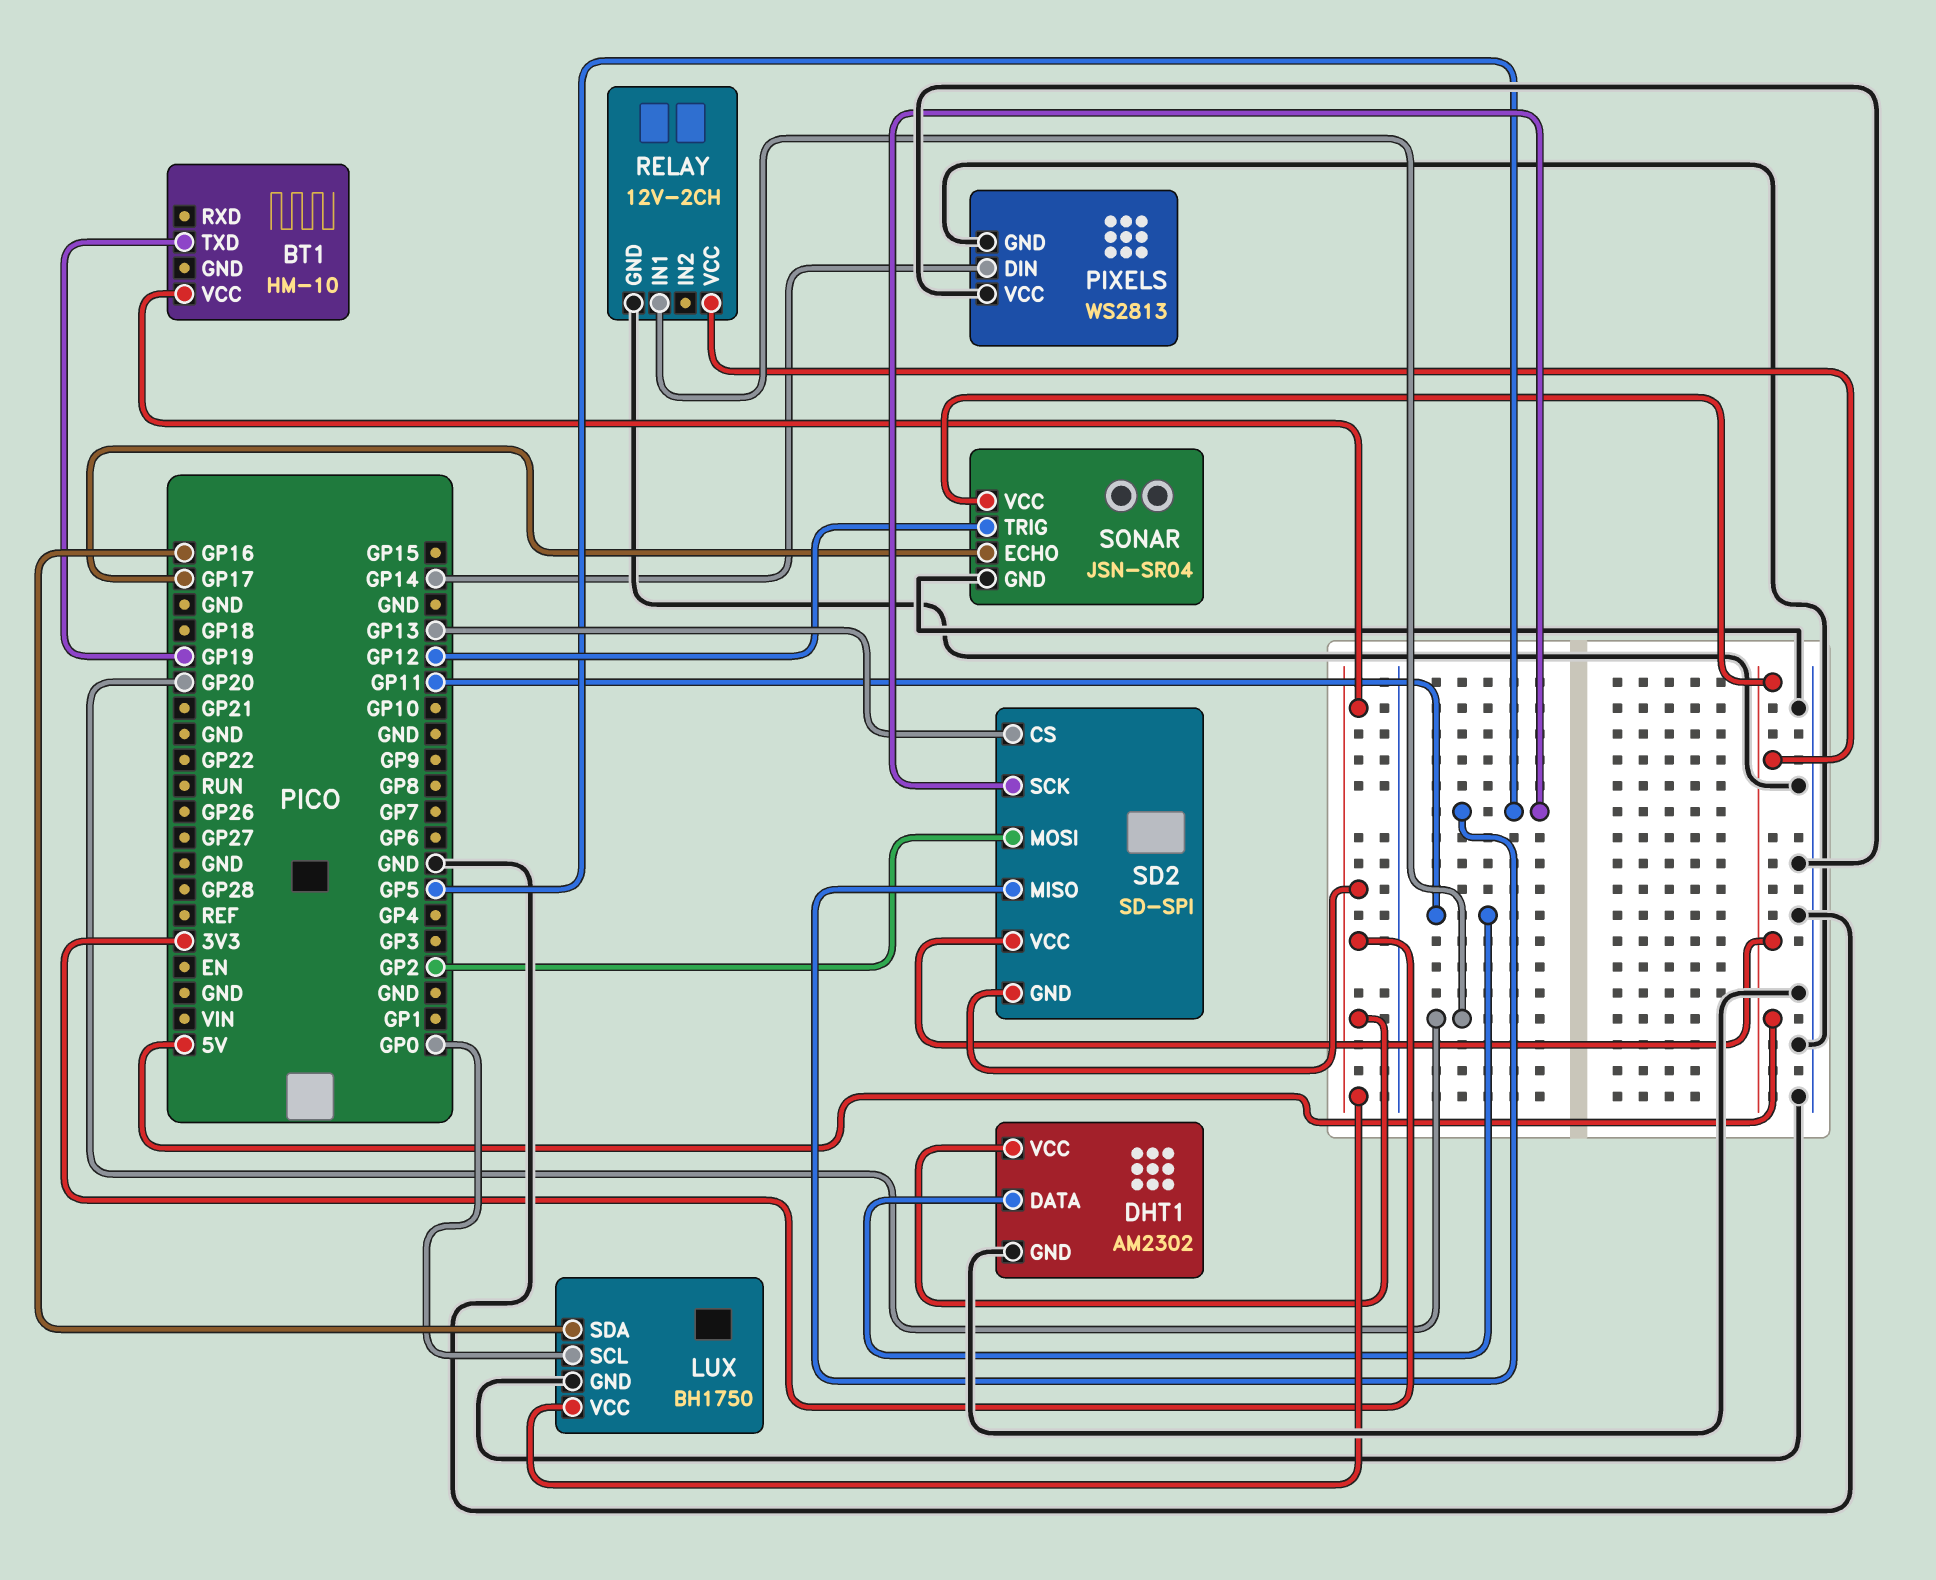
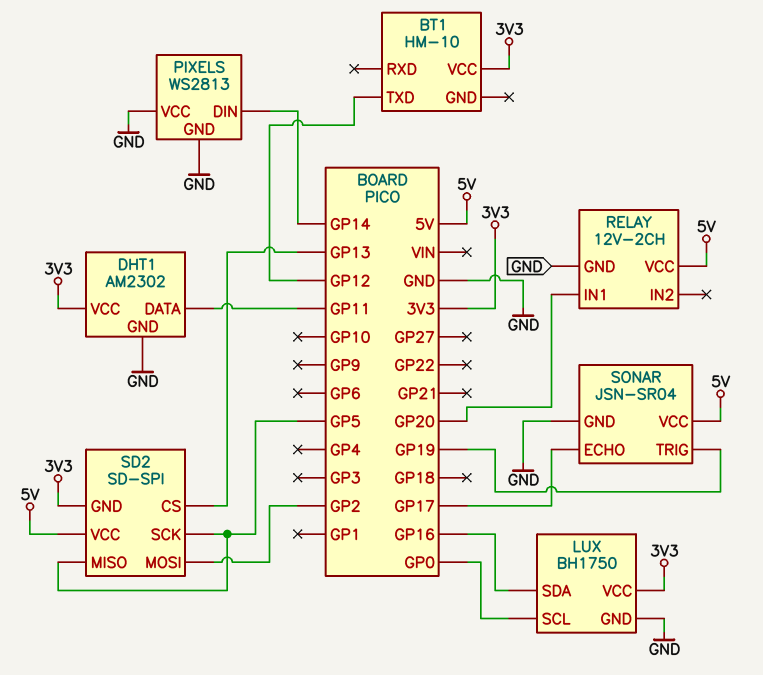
BT1 pin TXD: GP19 -> GP12
SONAR pin TRIG: GP12 -> GP19

